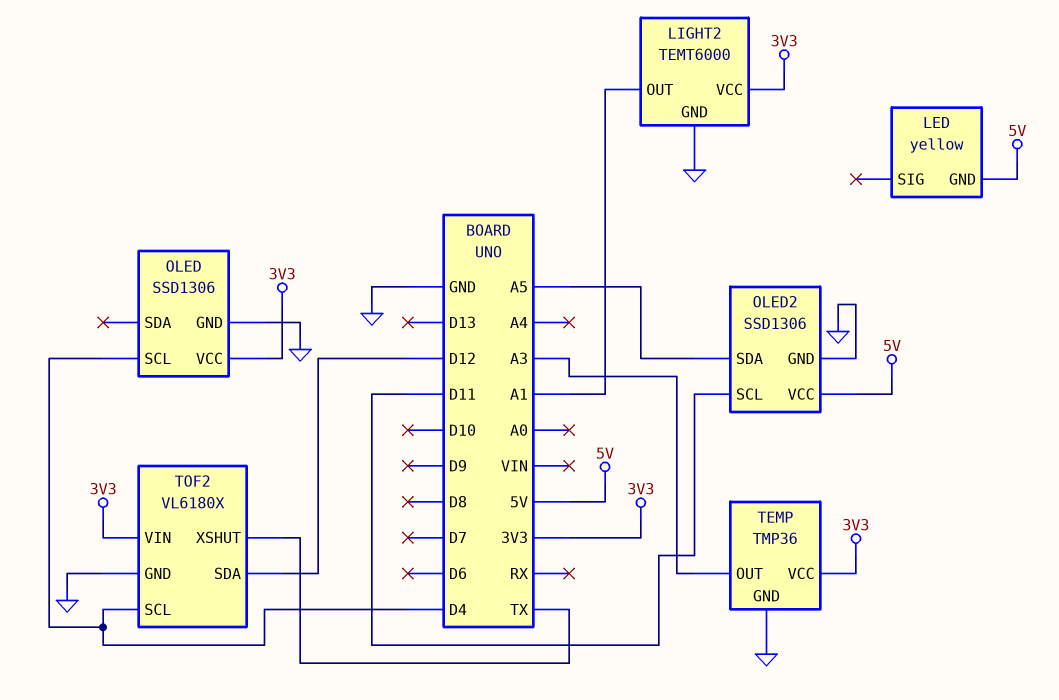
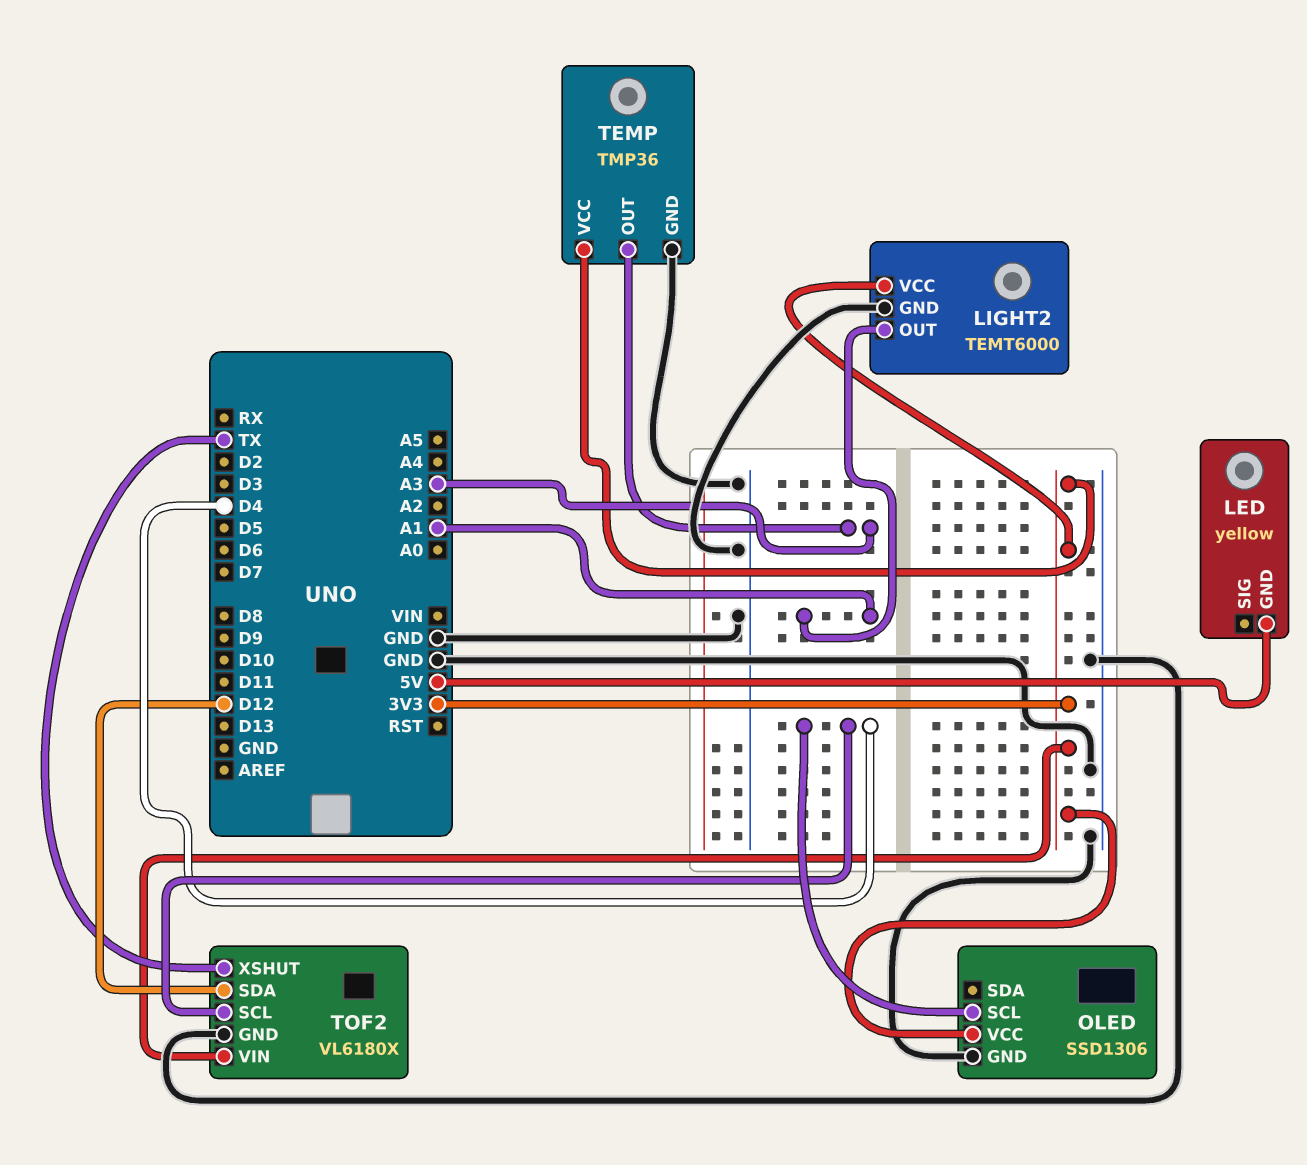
OLED2: SSD1306 -> none
OLED2 pin GND: GND -> none
OLED2 pin SCL: D11 -> none
OLED2 pin SDA: A5 -> none
OLED2 pin VCC: 5V -> none

